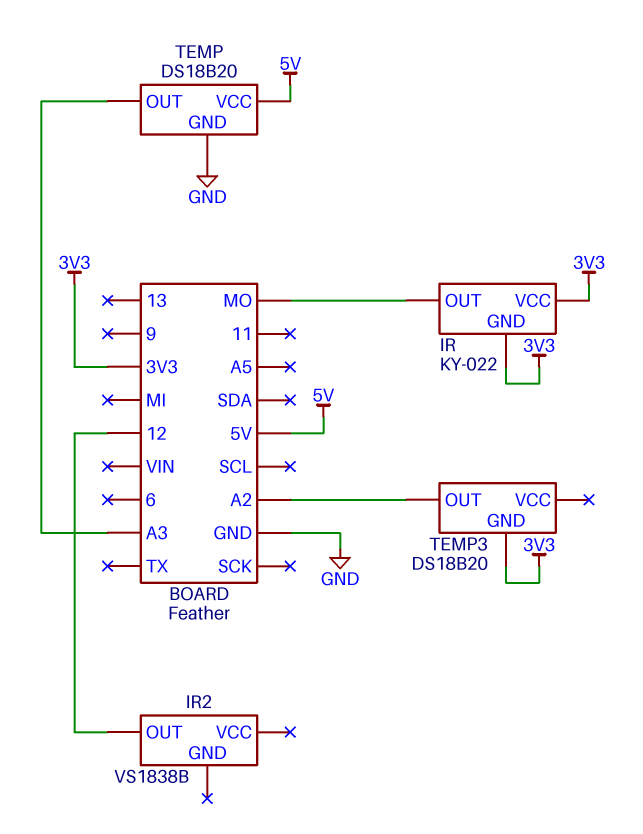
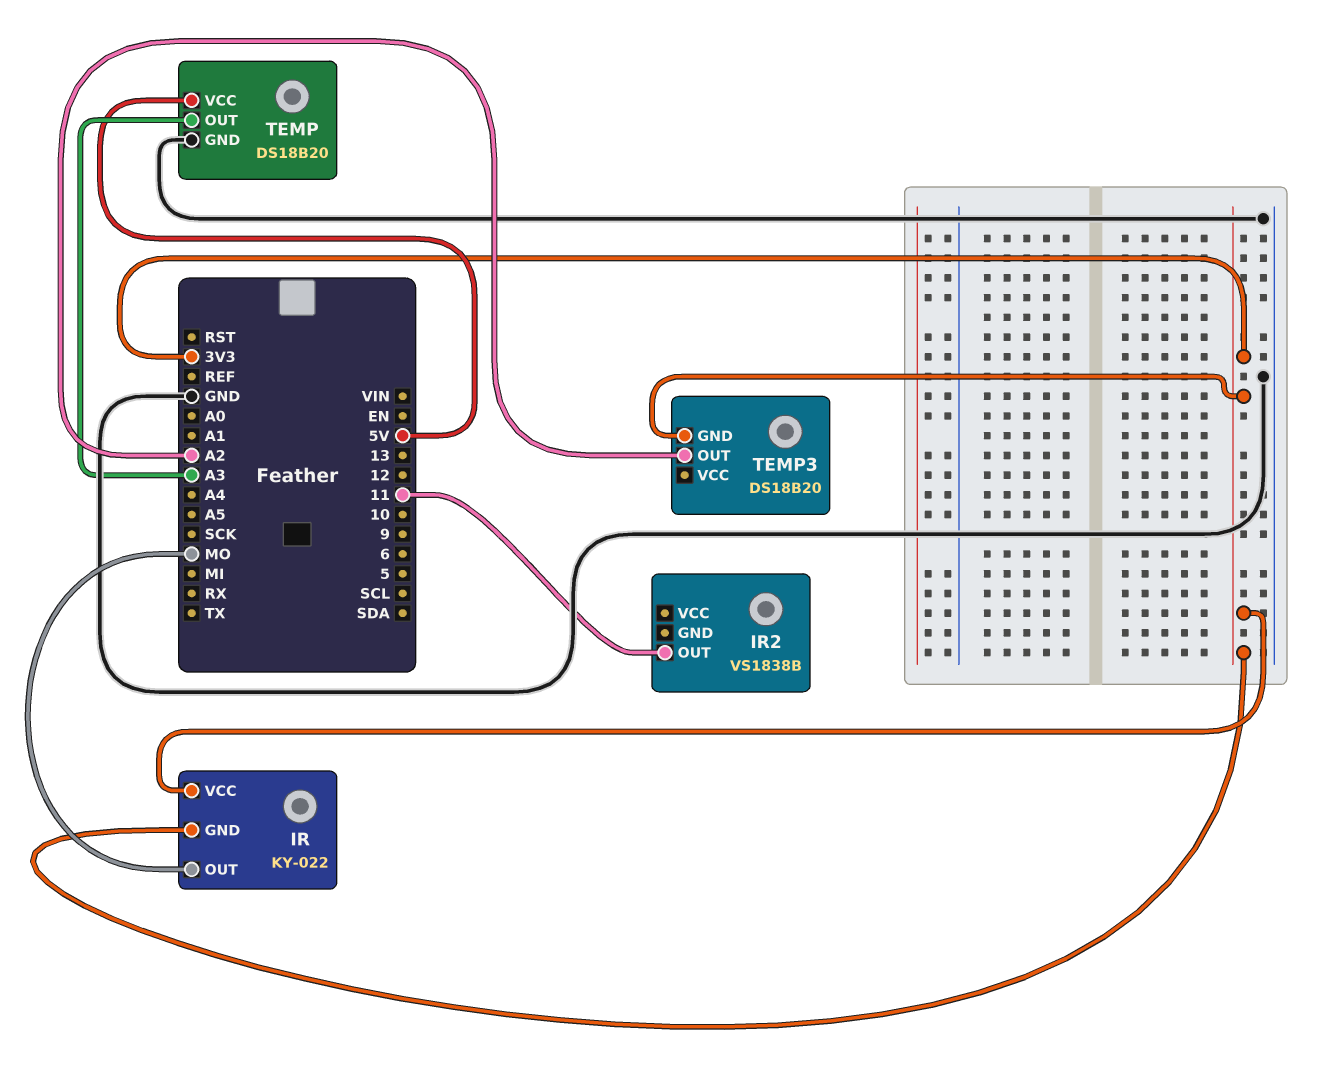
IR2 pin OUT: 12 -> 11

